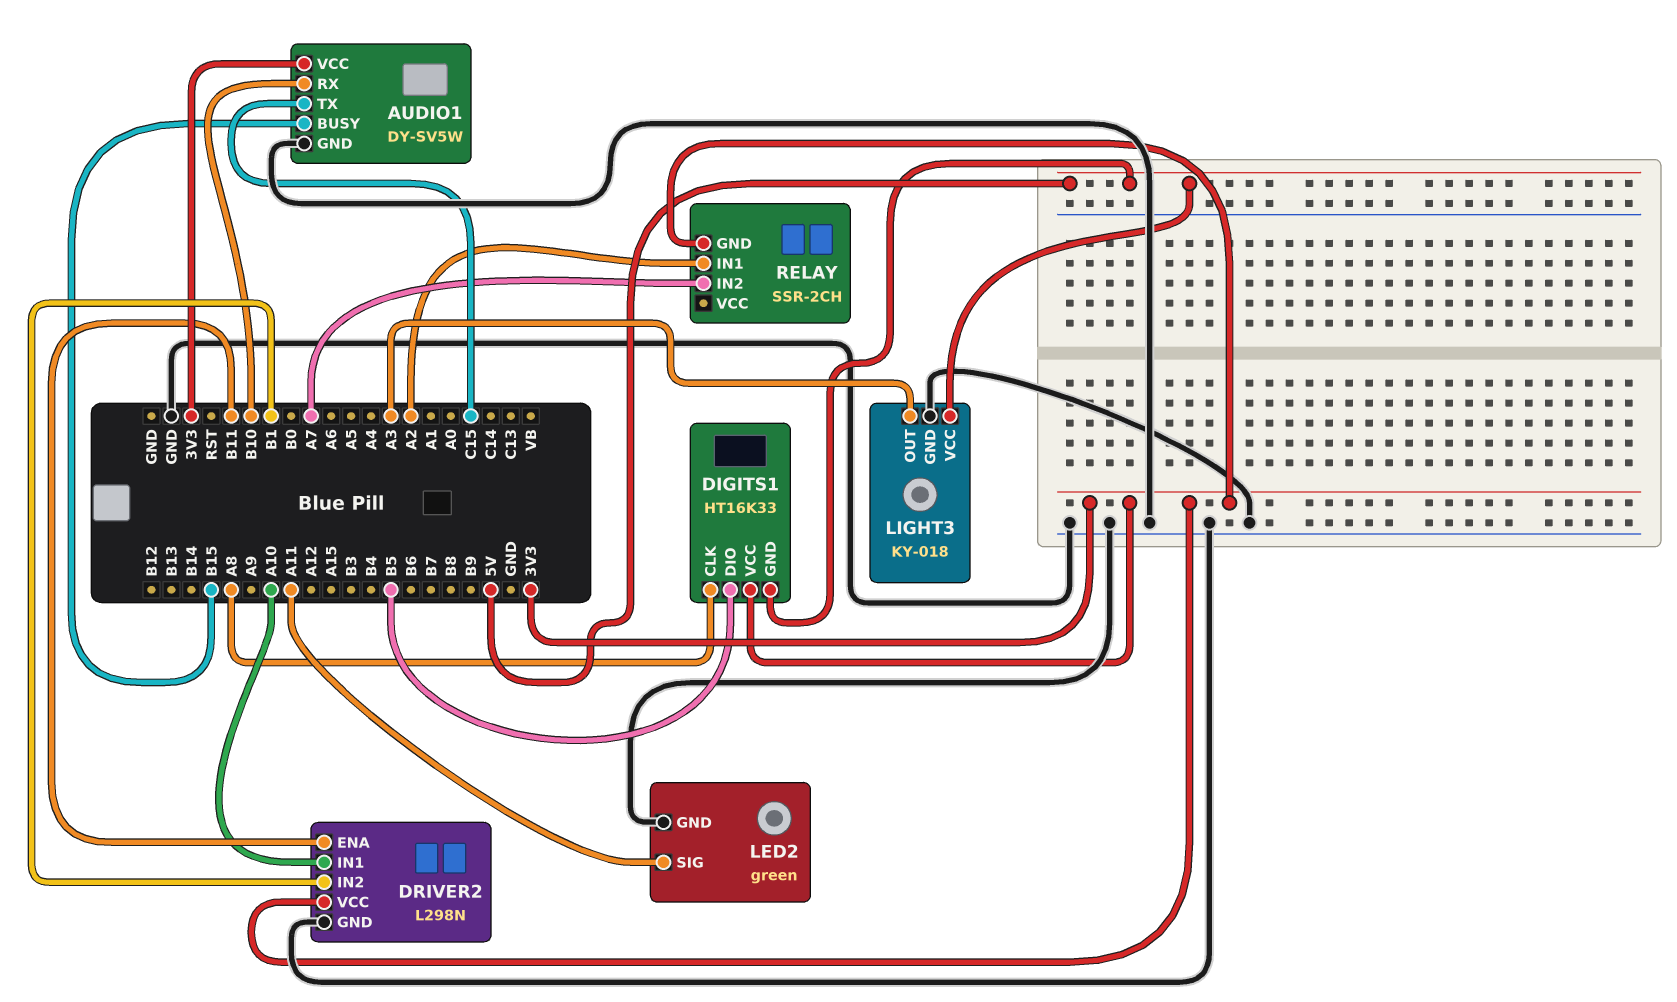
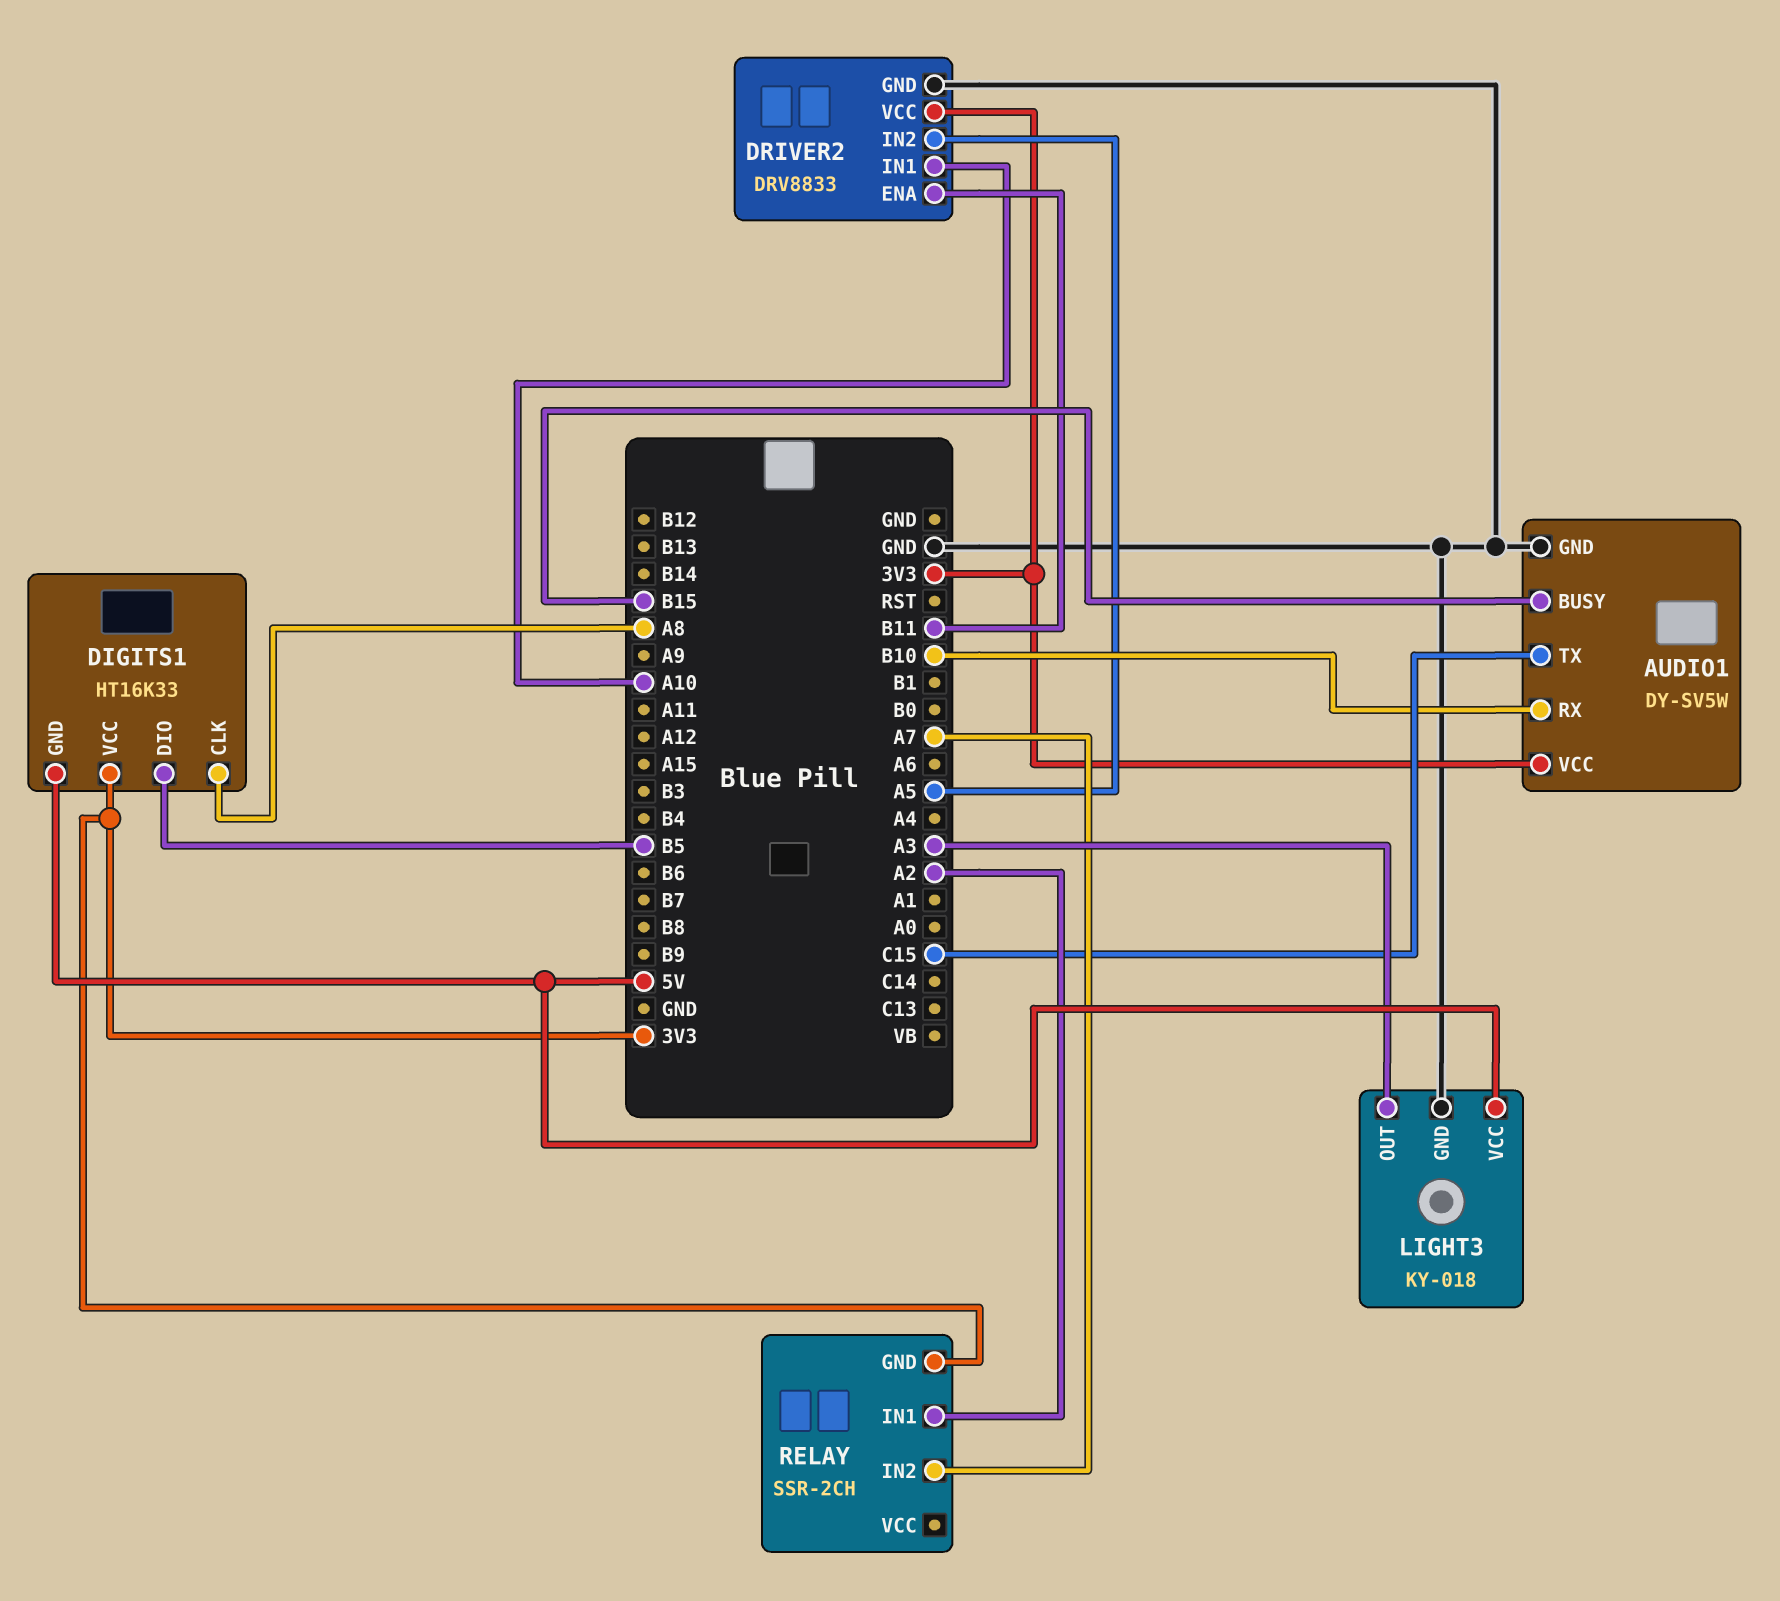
DRIVER2: L298N -> DRV8833
DRIVER2 pin IN2: B1 -> A5
LED2: green -> none
LED2 pin GND: GND -> none
LED2 pin SIG: A11 -> none

